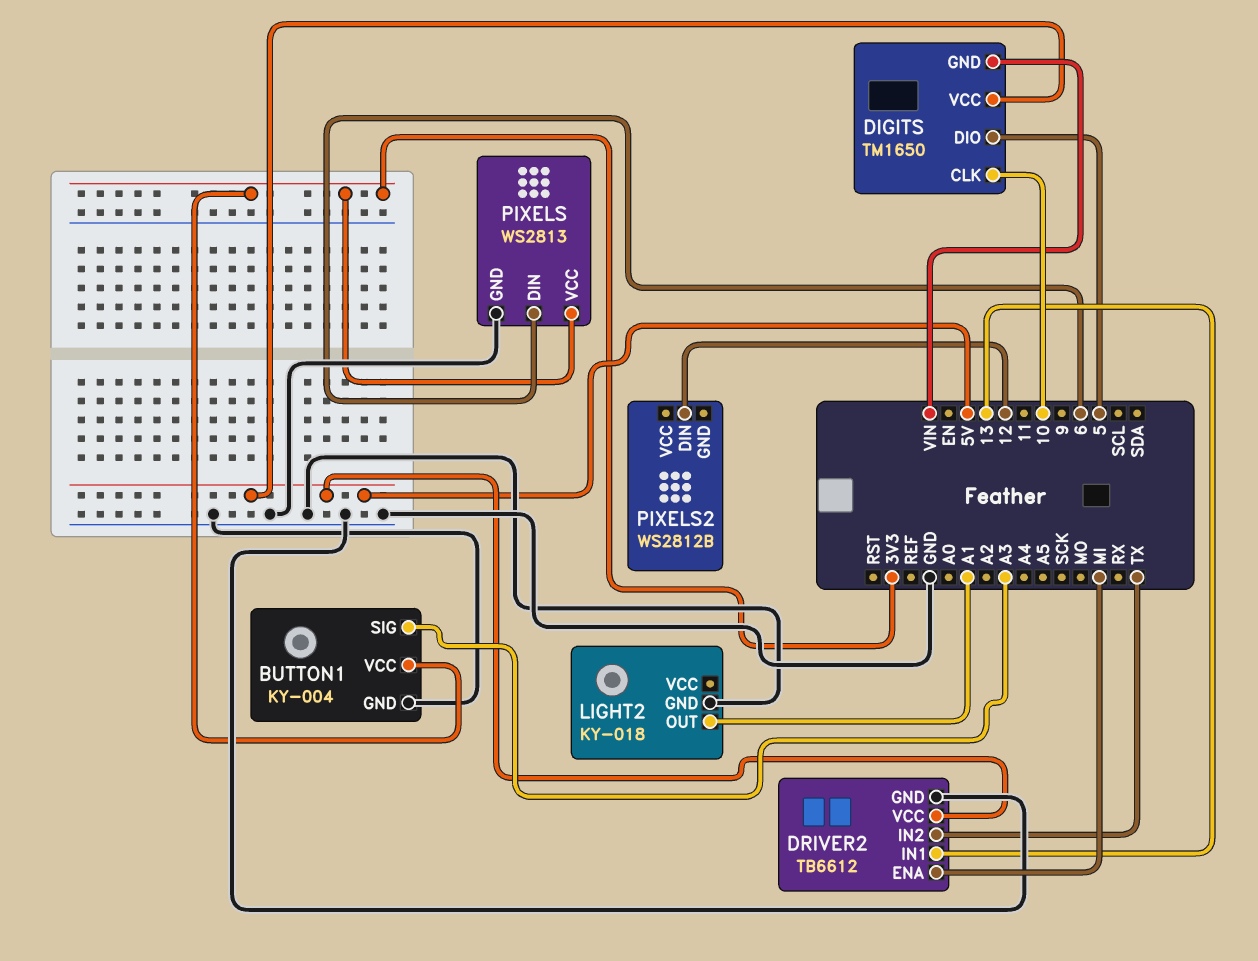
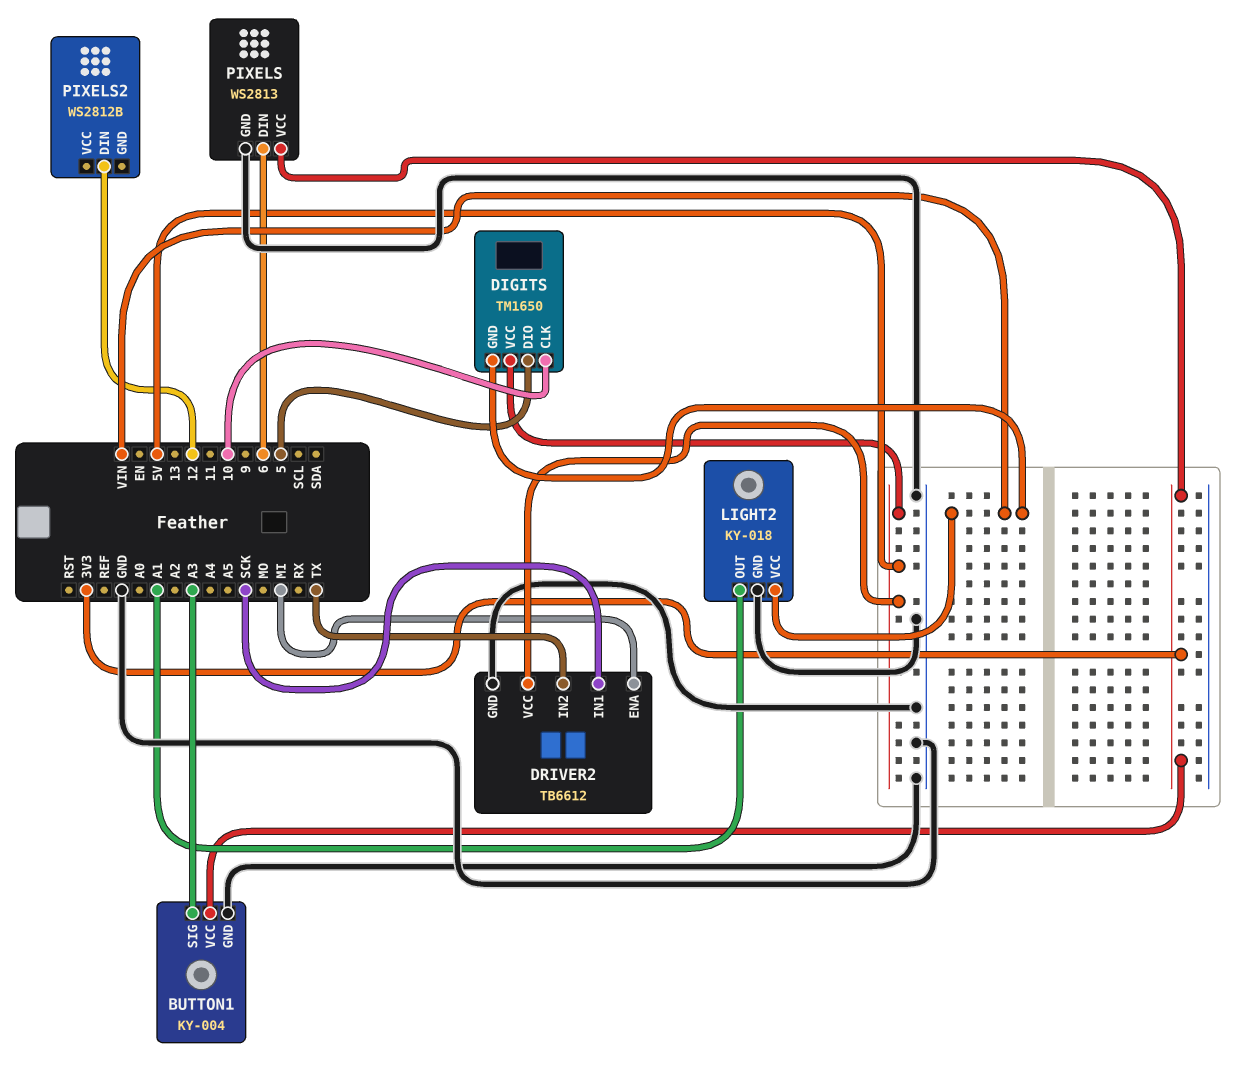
DRIVER2 pin IN1: 13 -> SCK
LIGHT2 pin VCC: none -> VIN

